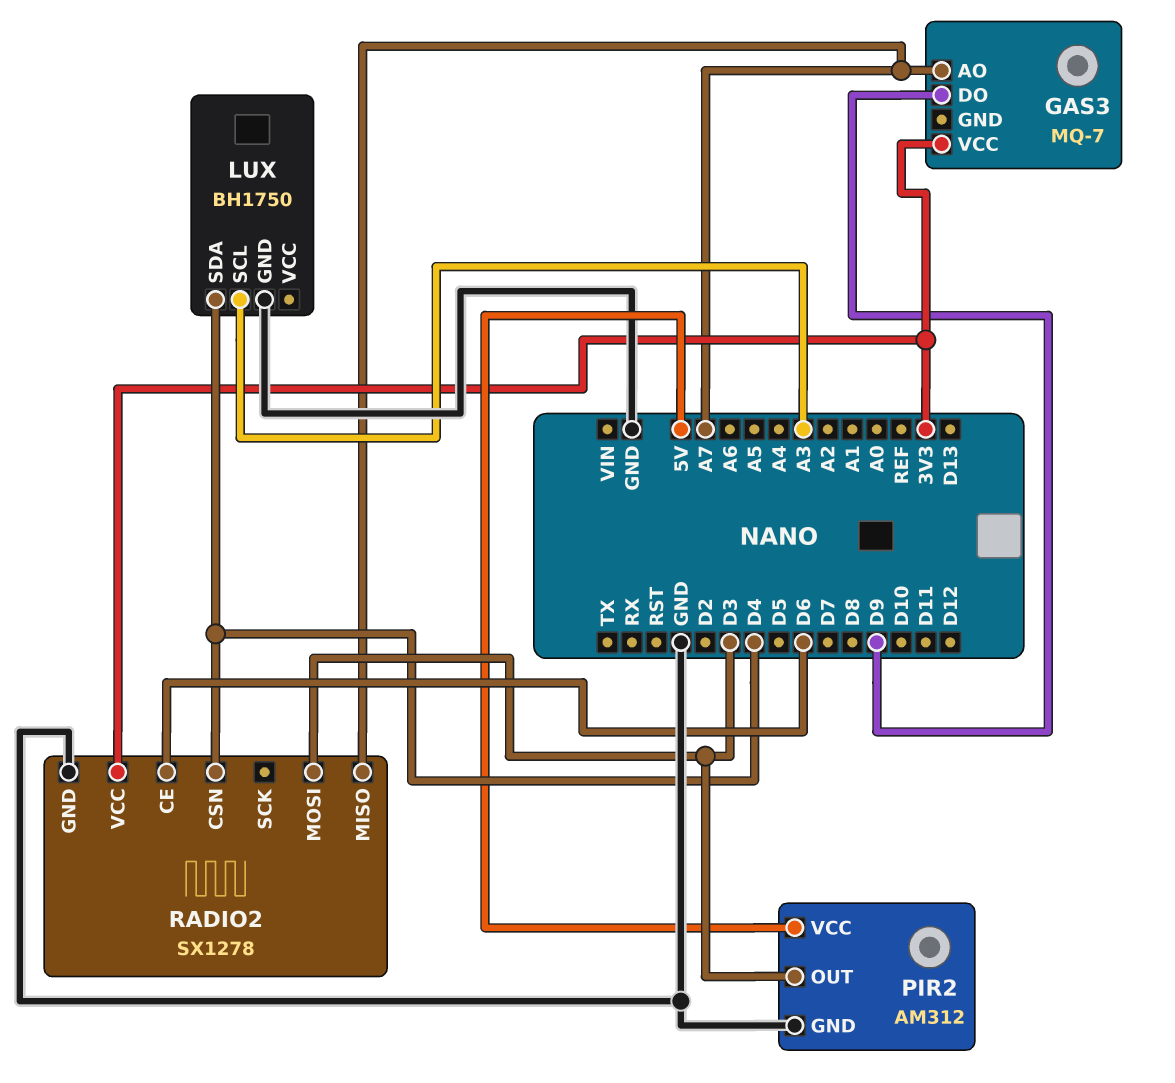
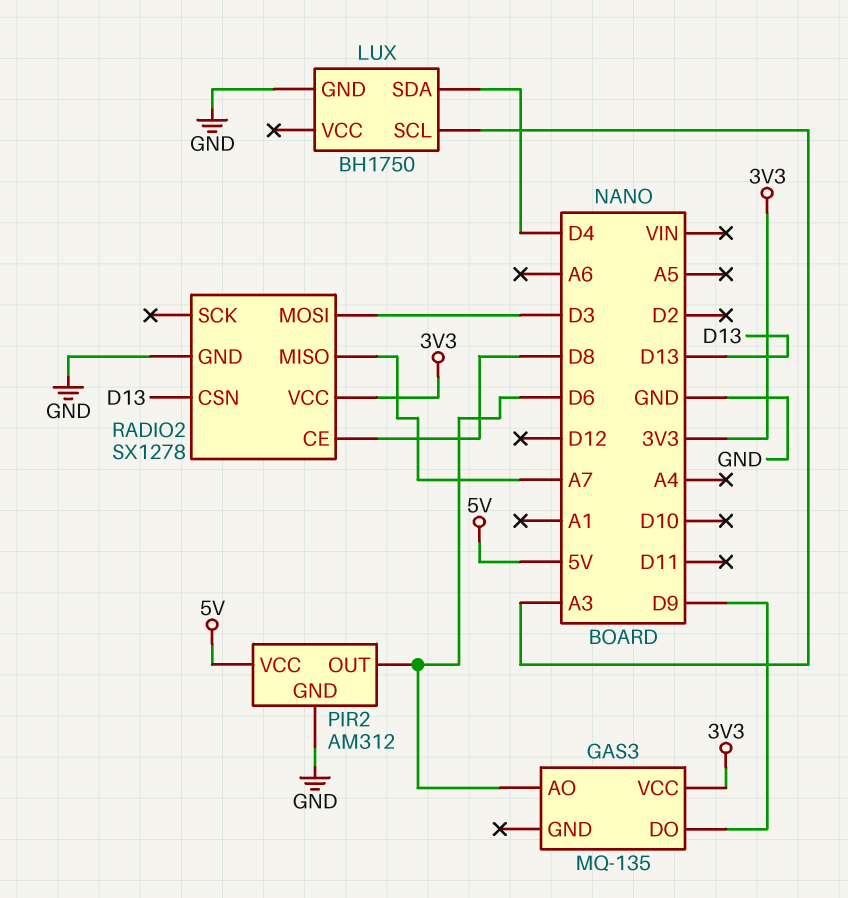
GAS3: MQ-7 -> MQ-135
GAS3 pin AO: A7 -> D6
PIR2 pin OUT: D3 -> D6
RADIO2 pin CE: D6 -> D8
RADIO2 pin CSN: D4 -> D13

